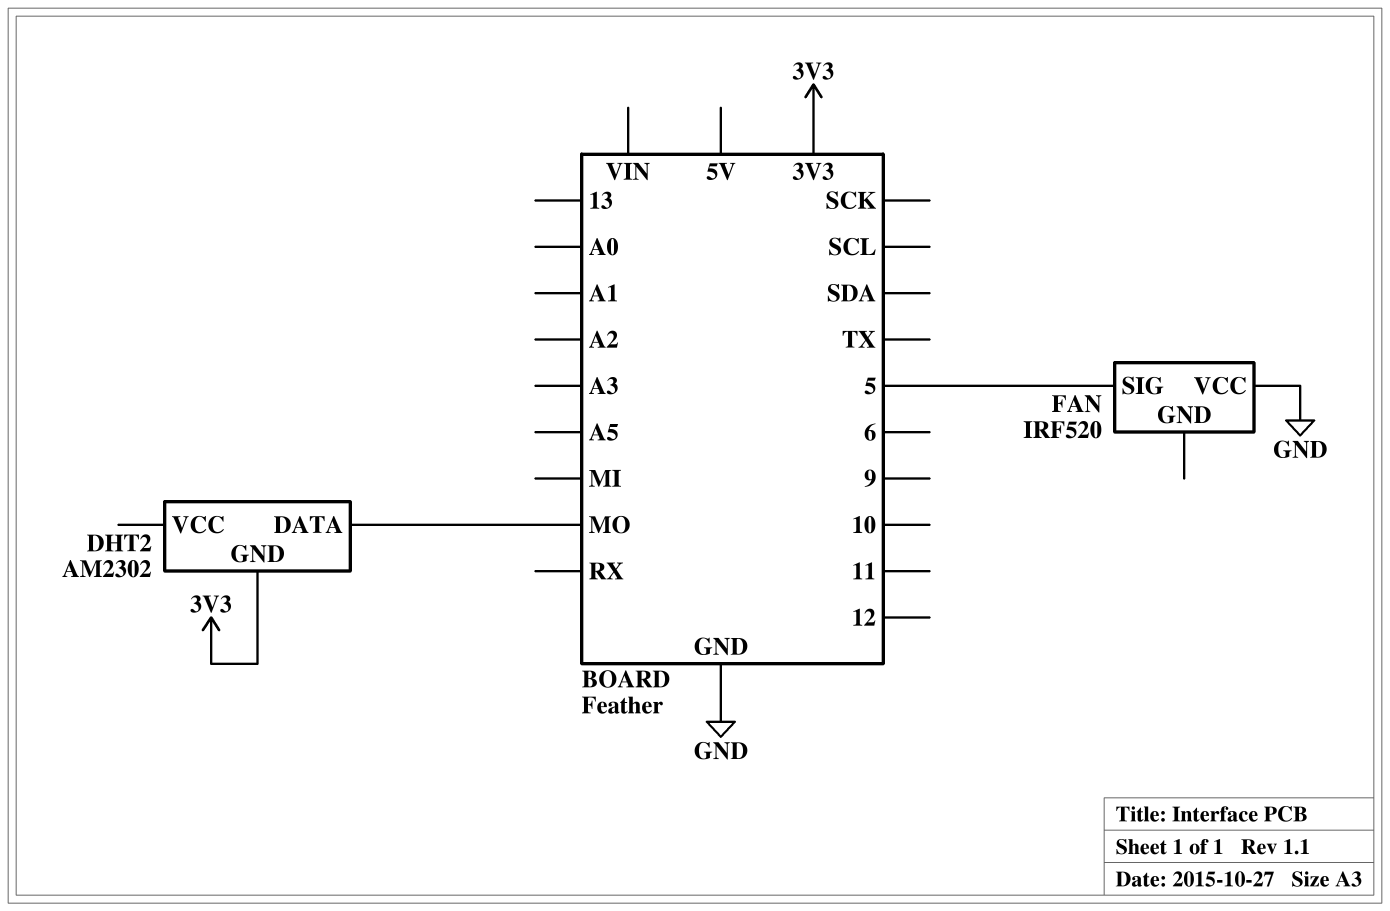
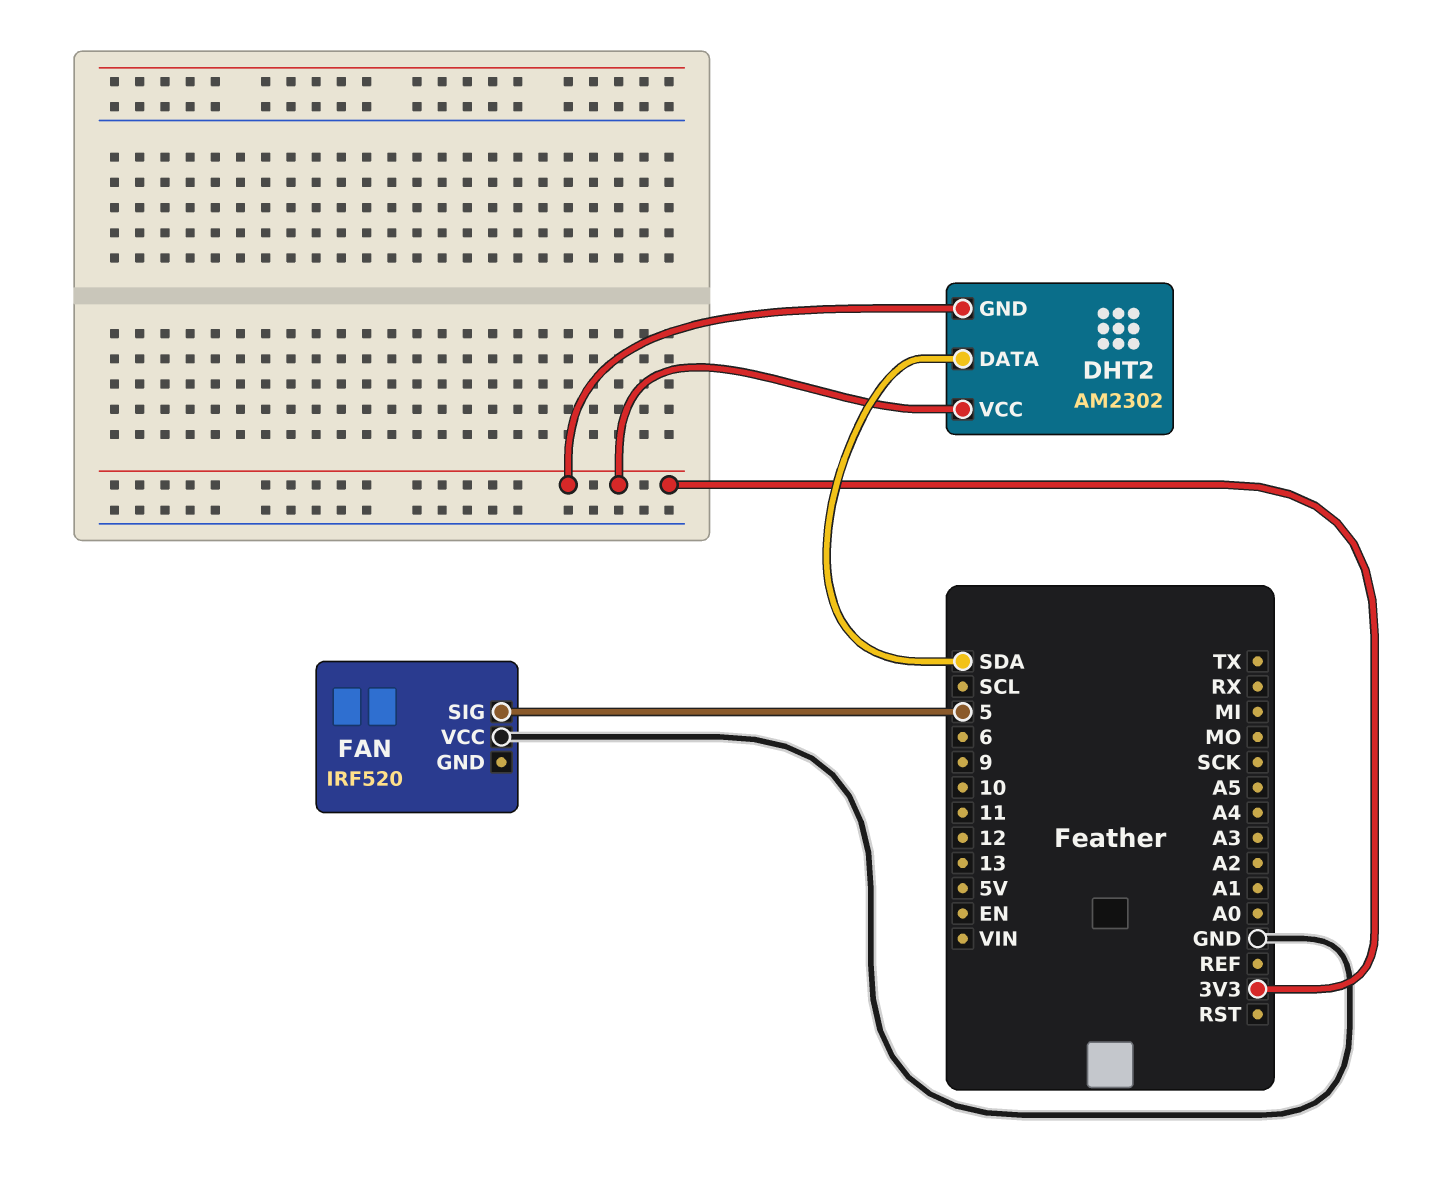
DHT2 pin DATA: MO -> SDA
DHT2 pin VCC: none -> 3V3

